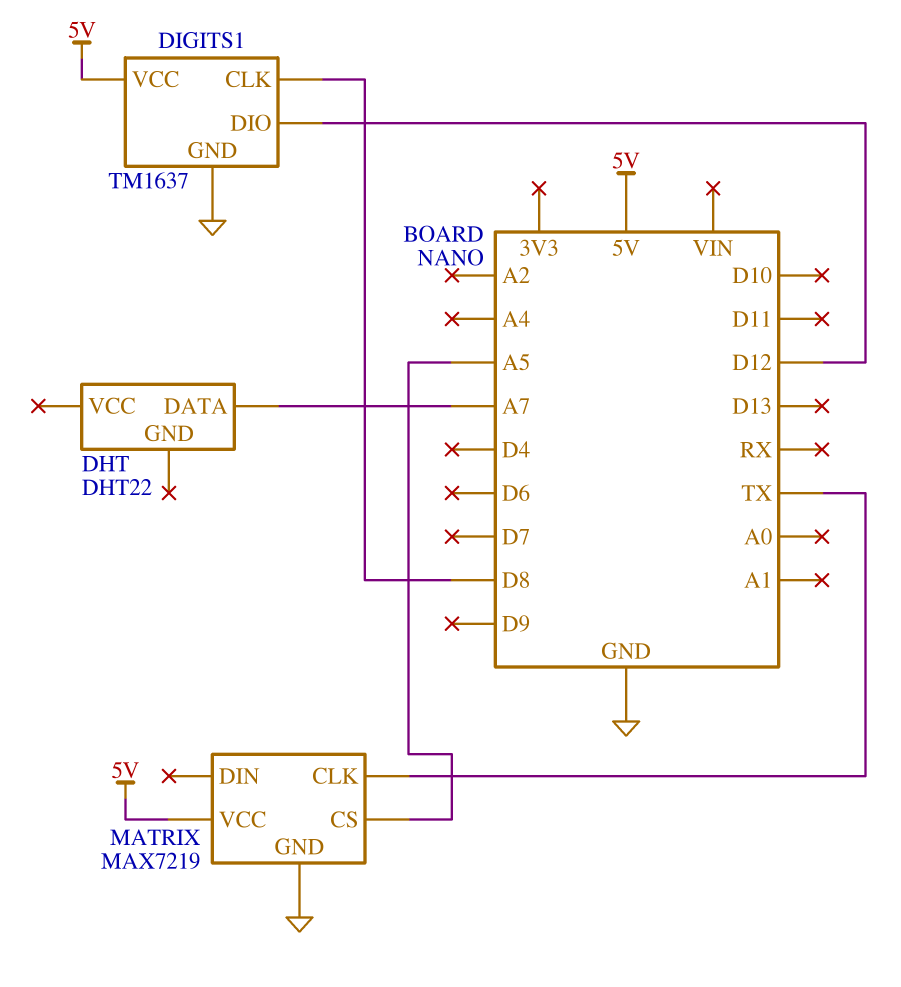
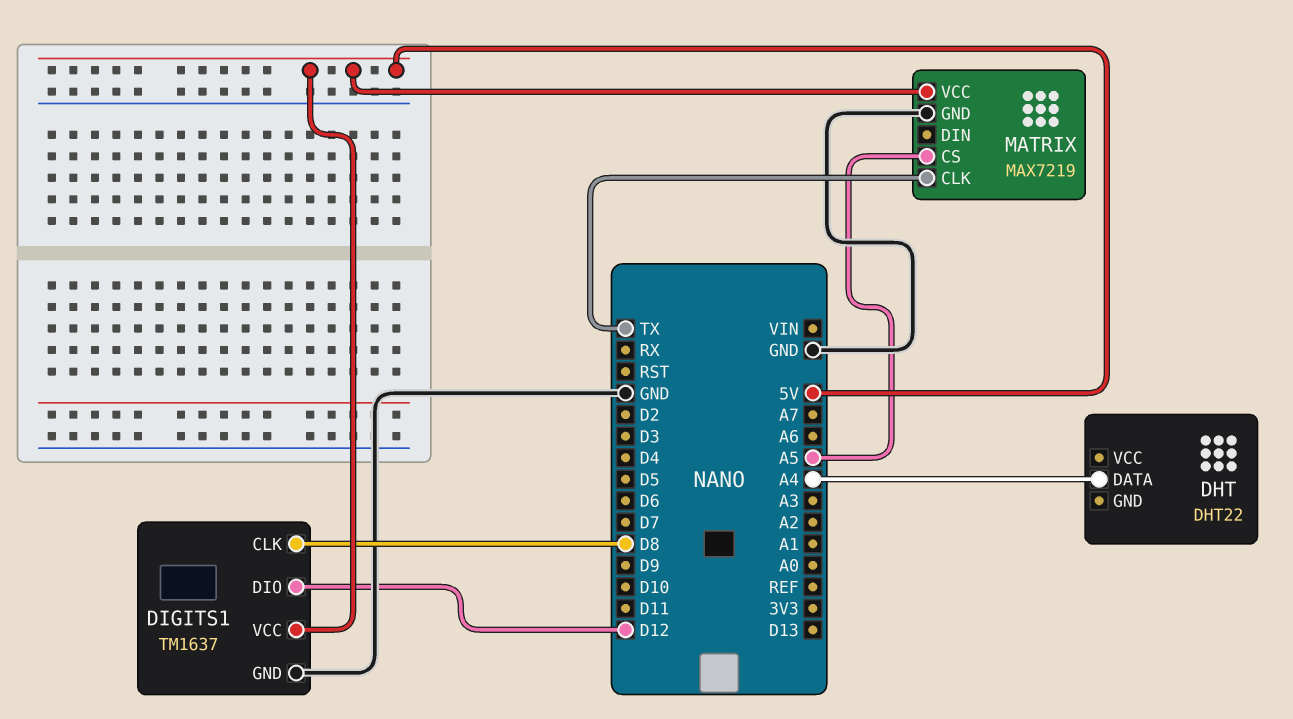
DHT pin DATA: A7 -> A4

